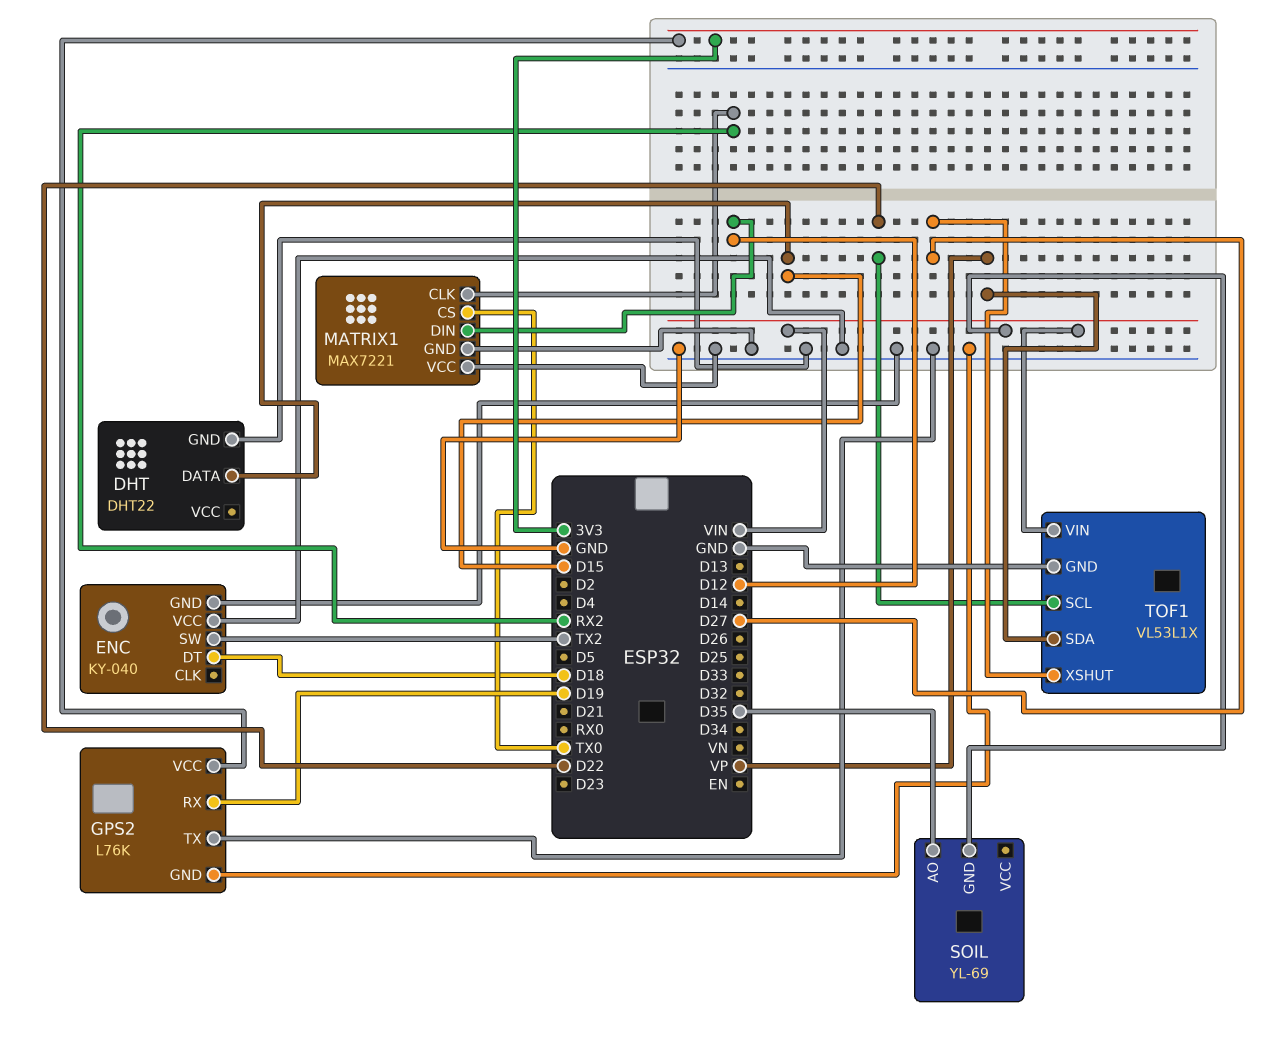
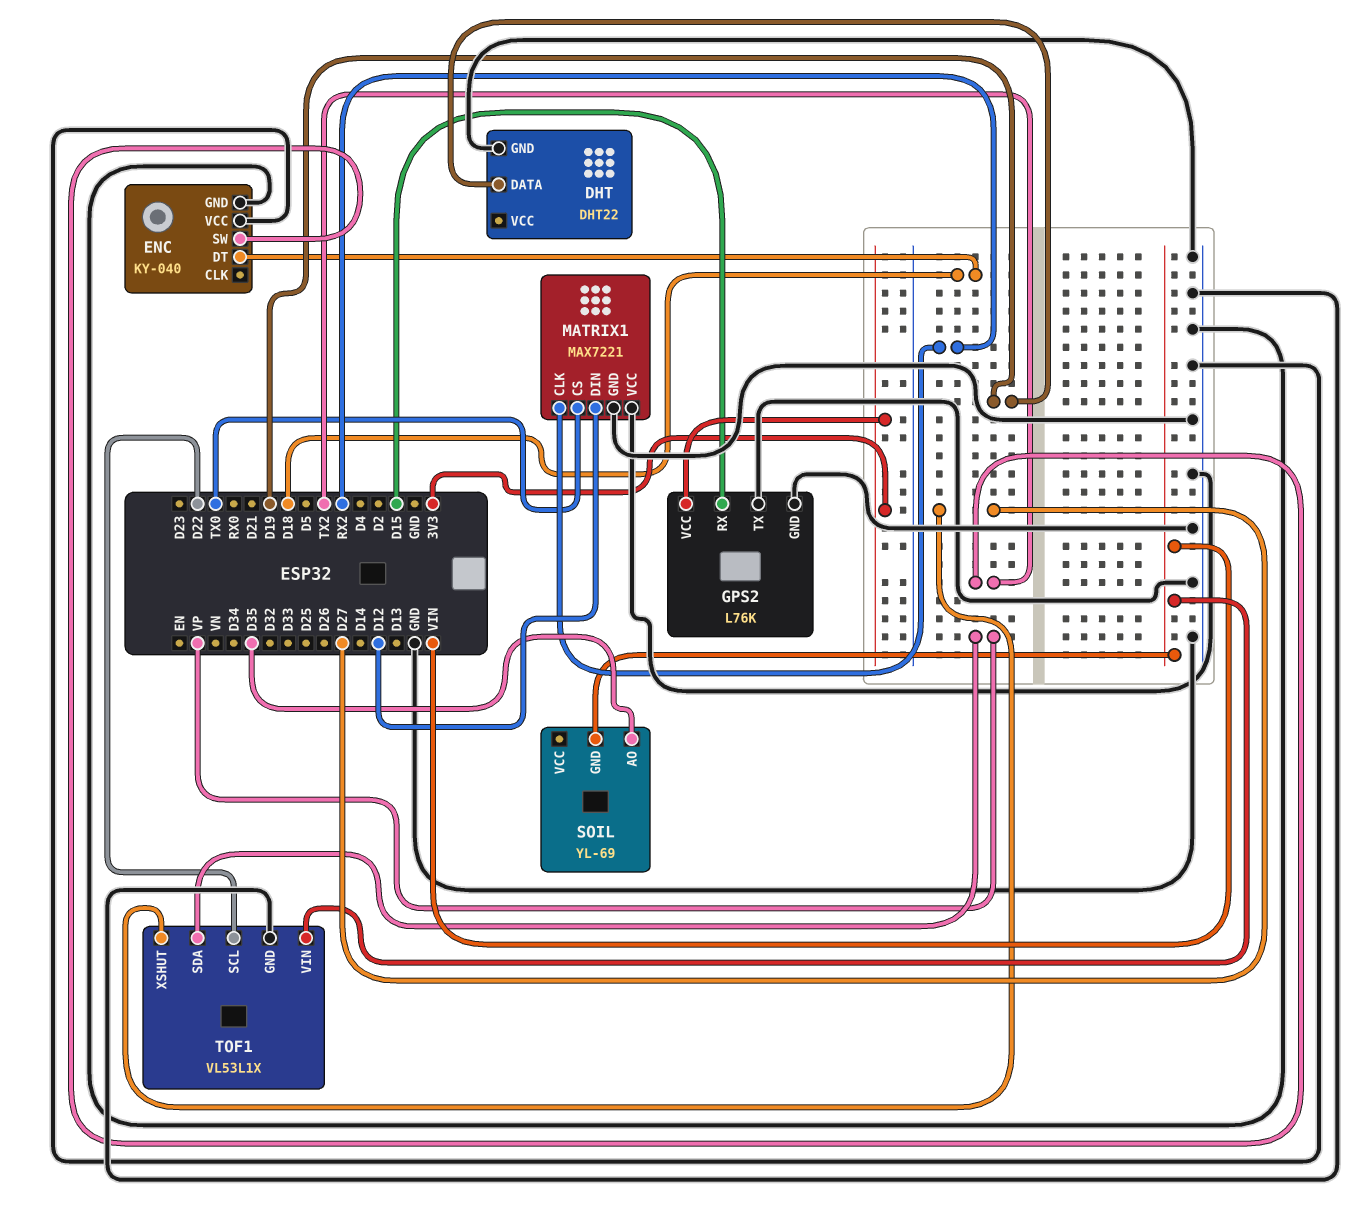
DHT pin DATA: D15 -> D19
GPS2 pin RX: D19 -> D15

